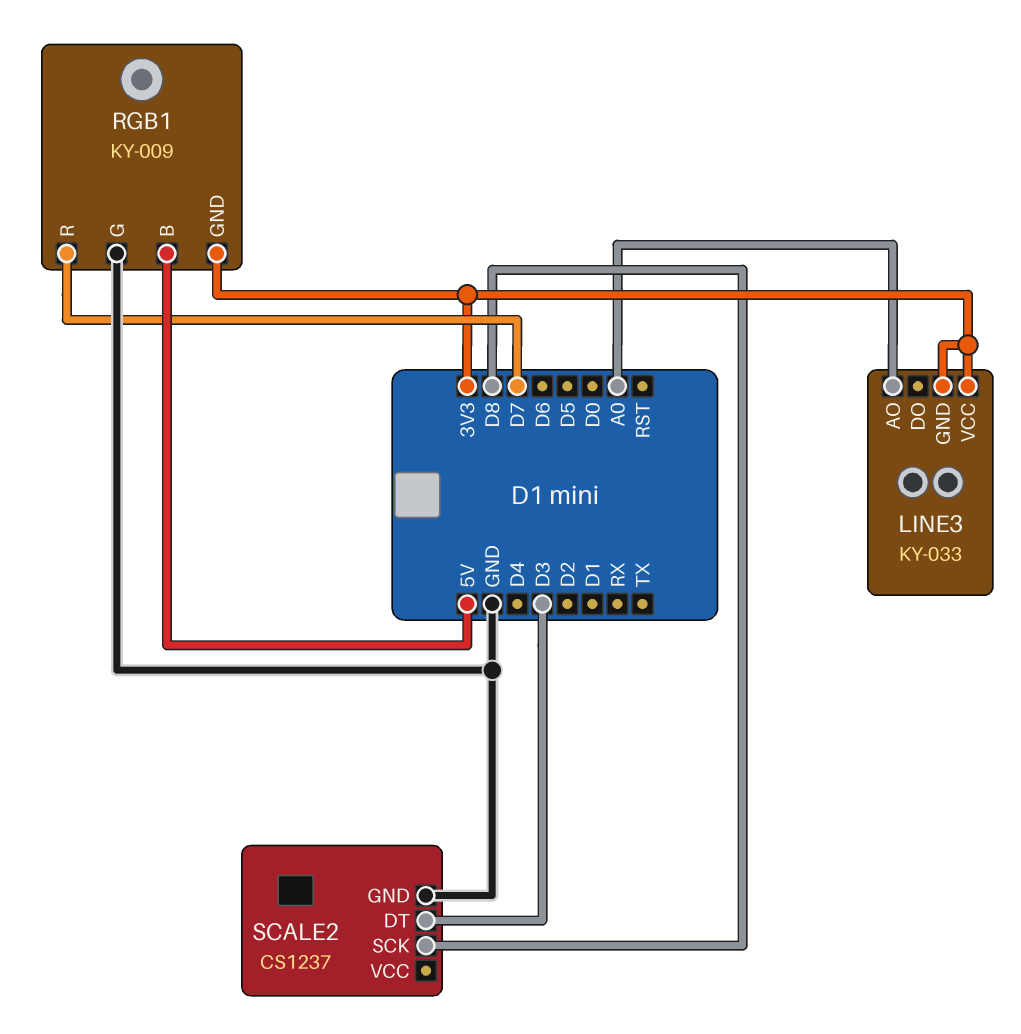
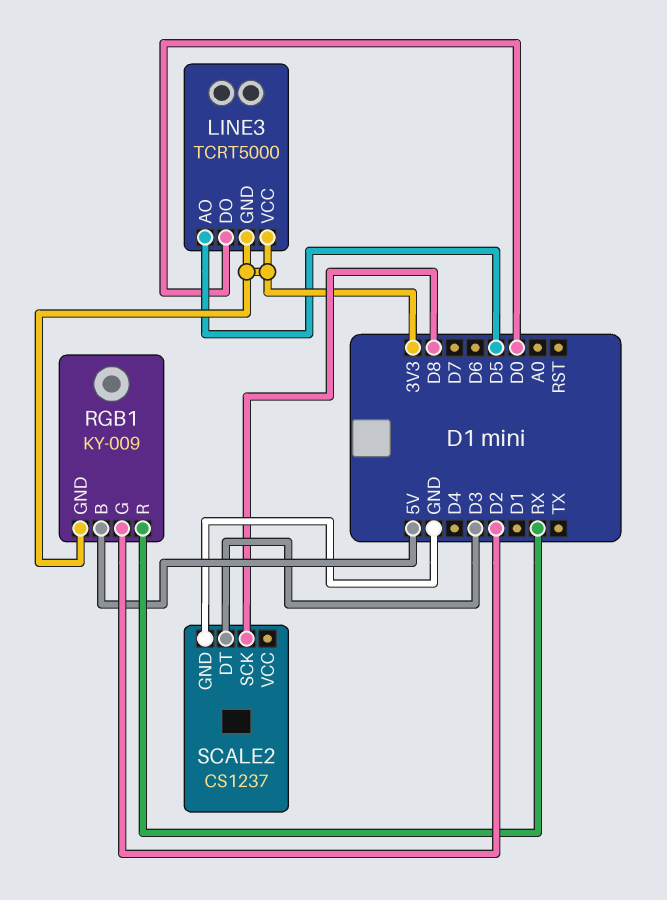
LINE3: KY-033 -> TCRT5000
LINE3 pin AO: A0 -> D5
LINE3 pin DO: none -> D0
RGB1 pin G: GND -> D2
RGB1 pin R: D7 -> RX

